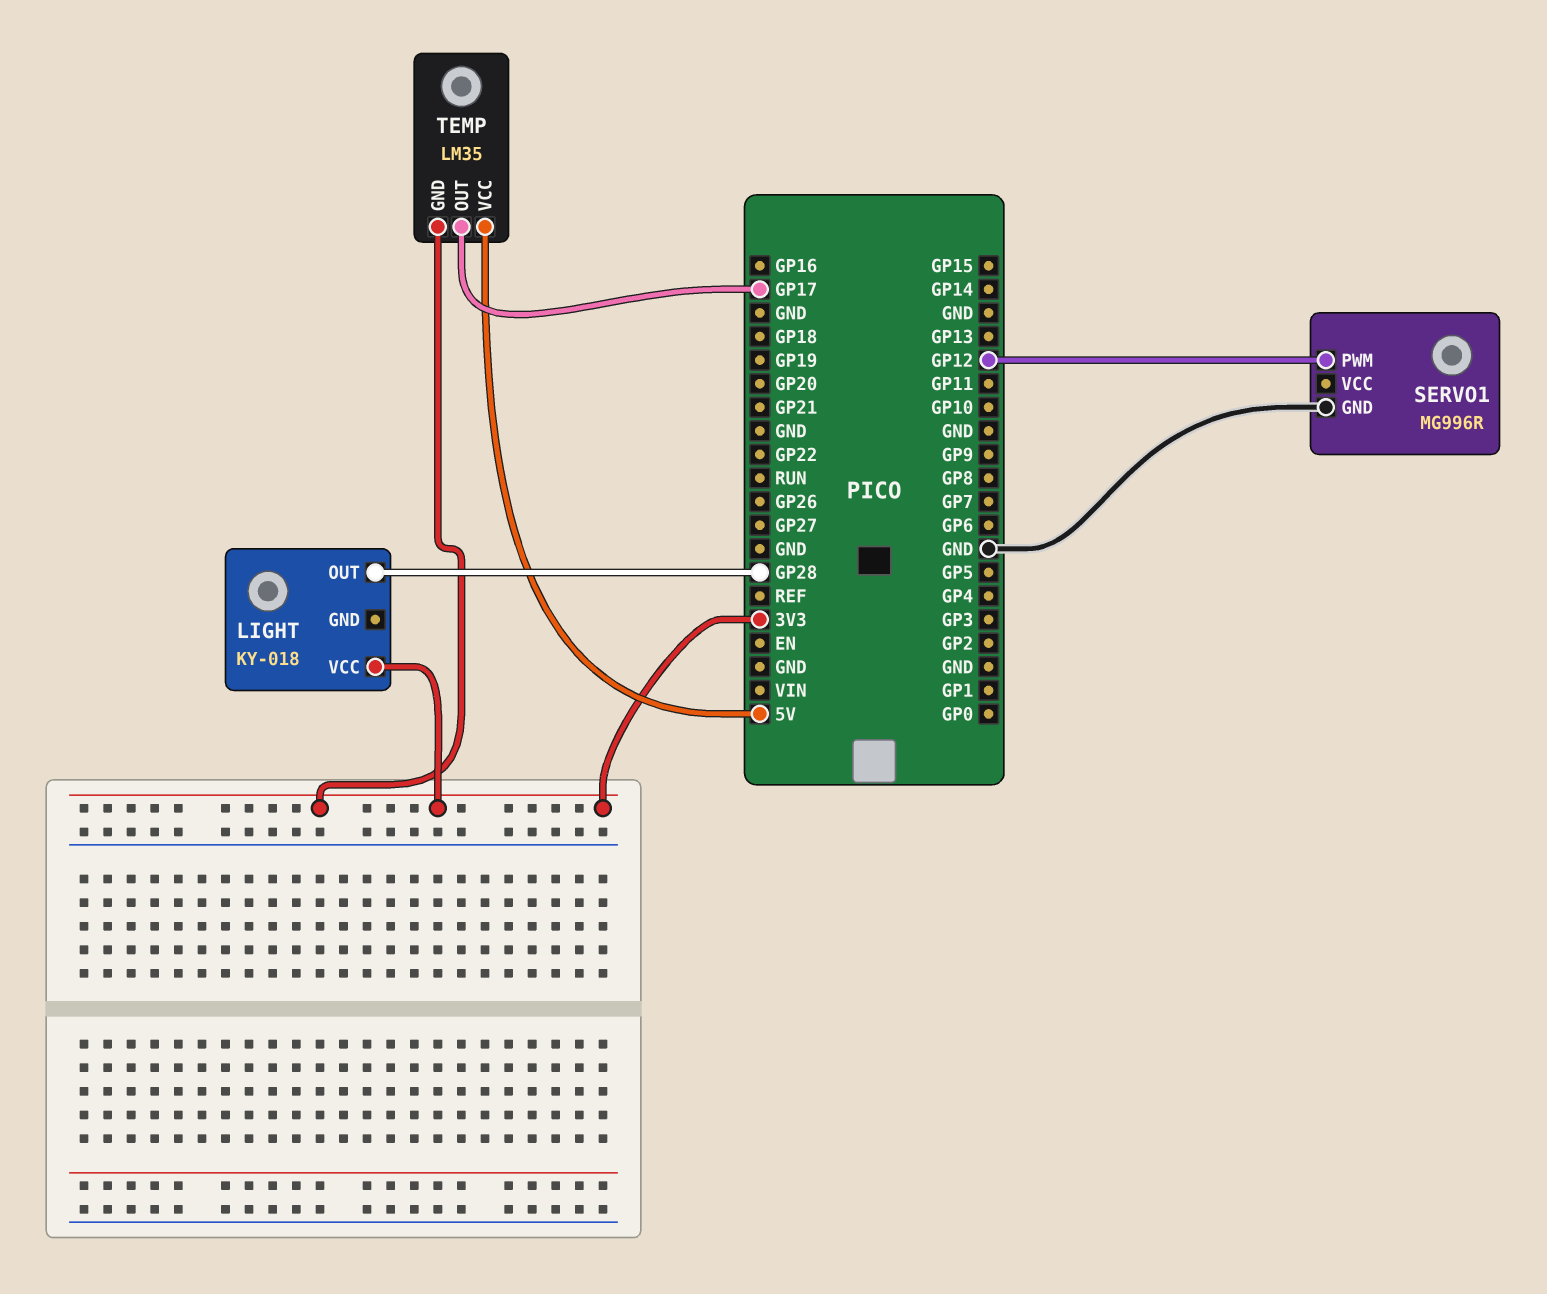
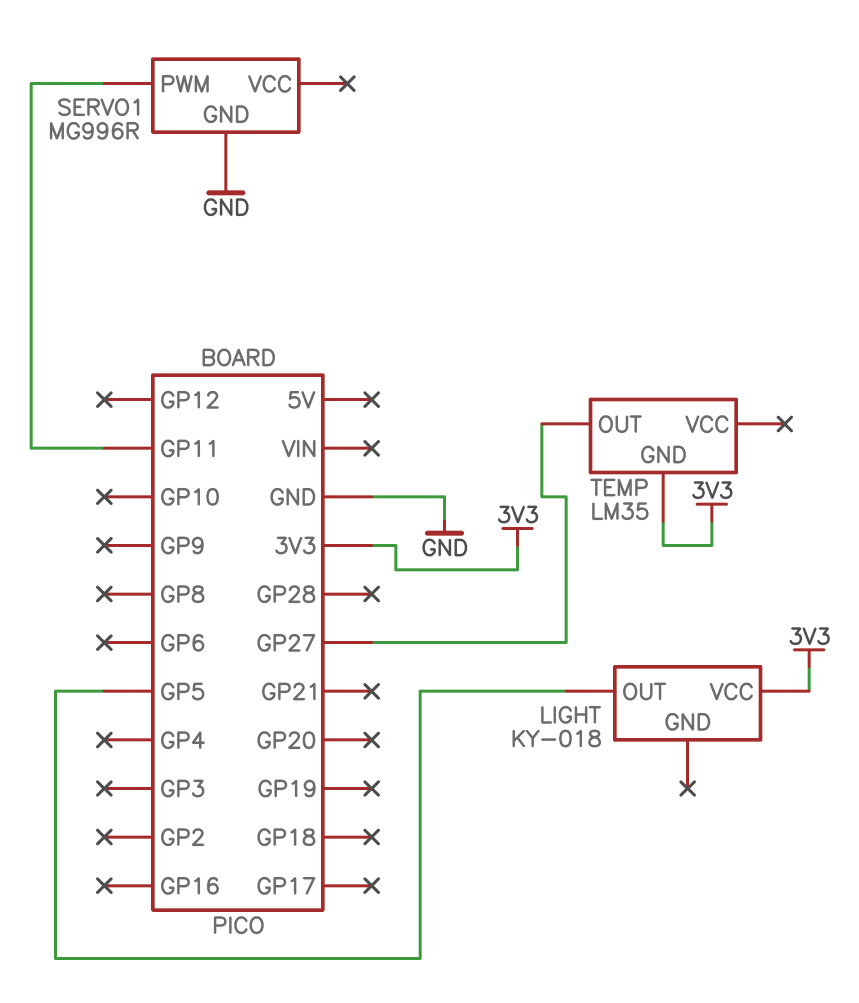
LIGHT pin OUT: GP28 -> GP5
SERVO1 pin PWM: GP12 -> GP11
TEMP pin OUT: GP17 -> GP27
TEMP pin VCC: 5V -> none

